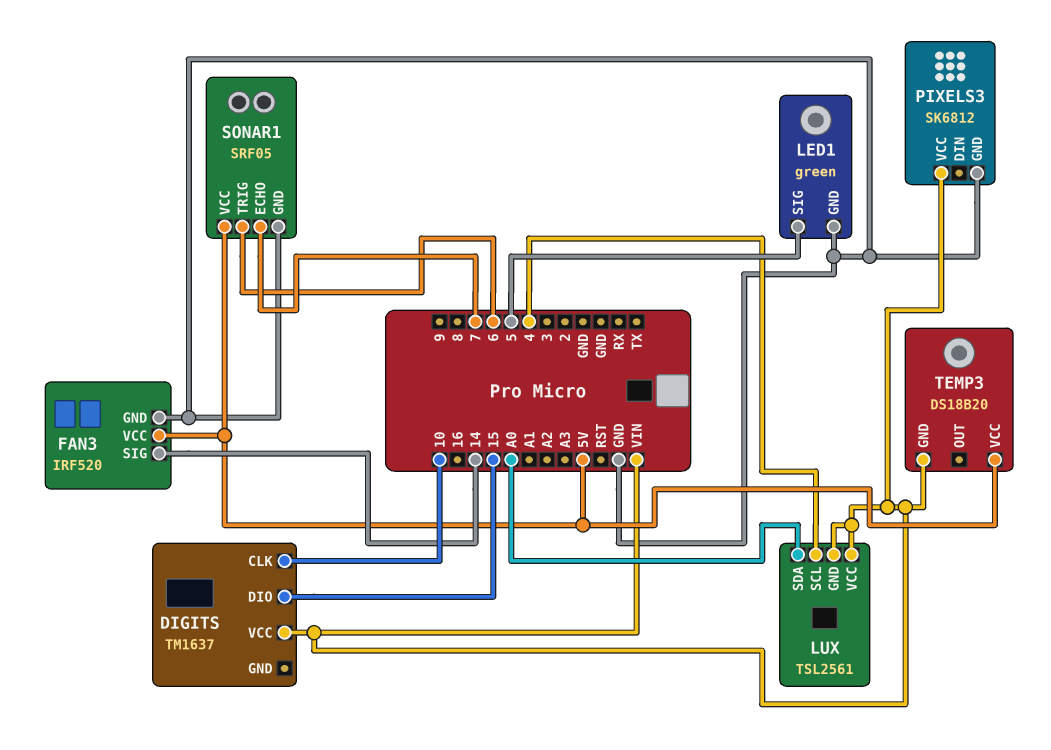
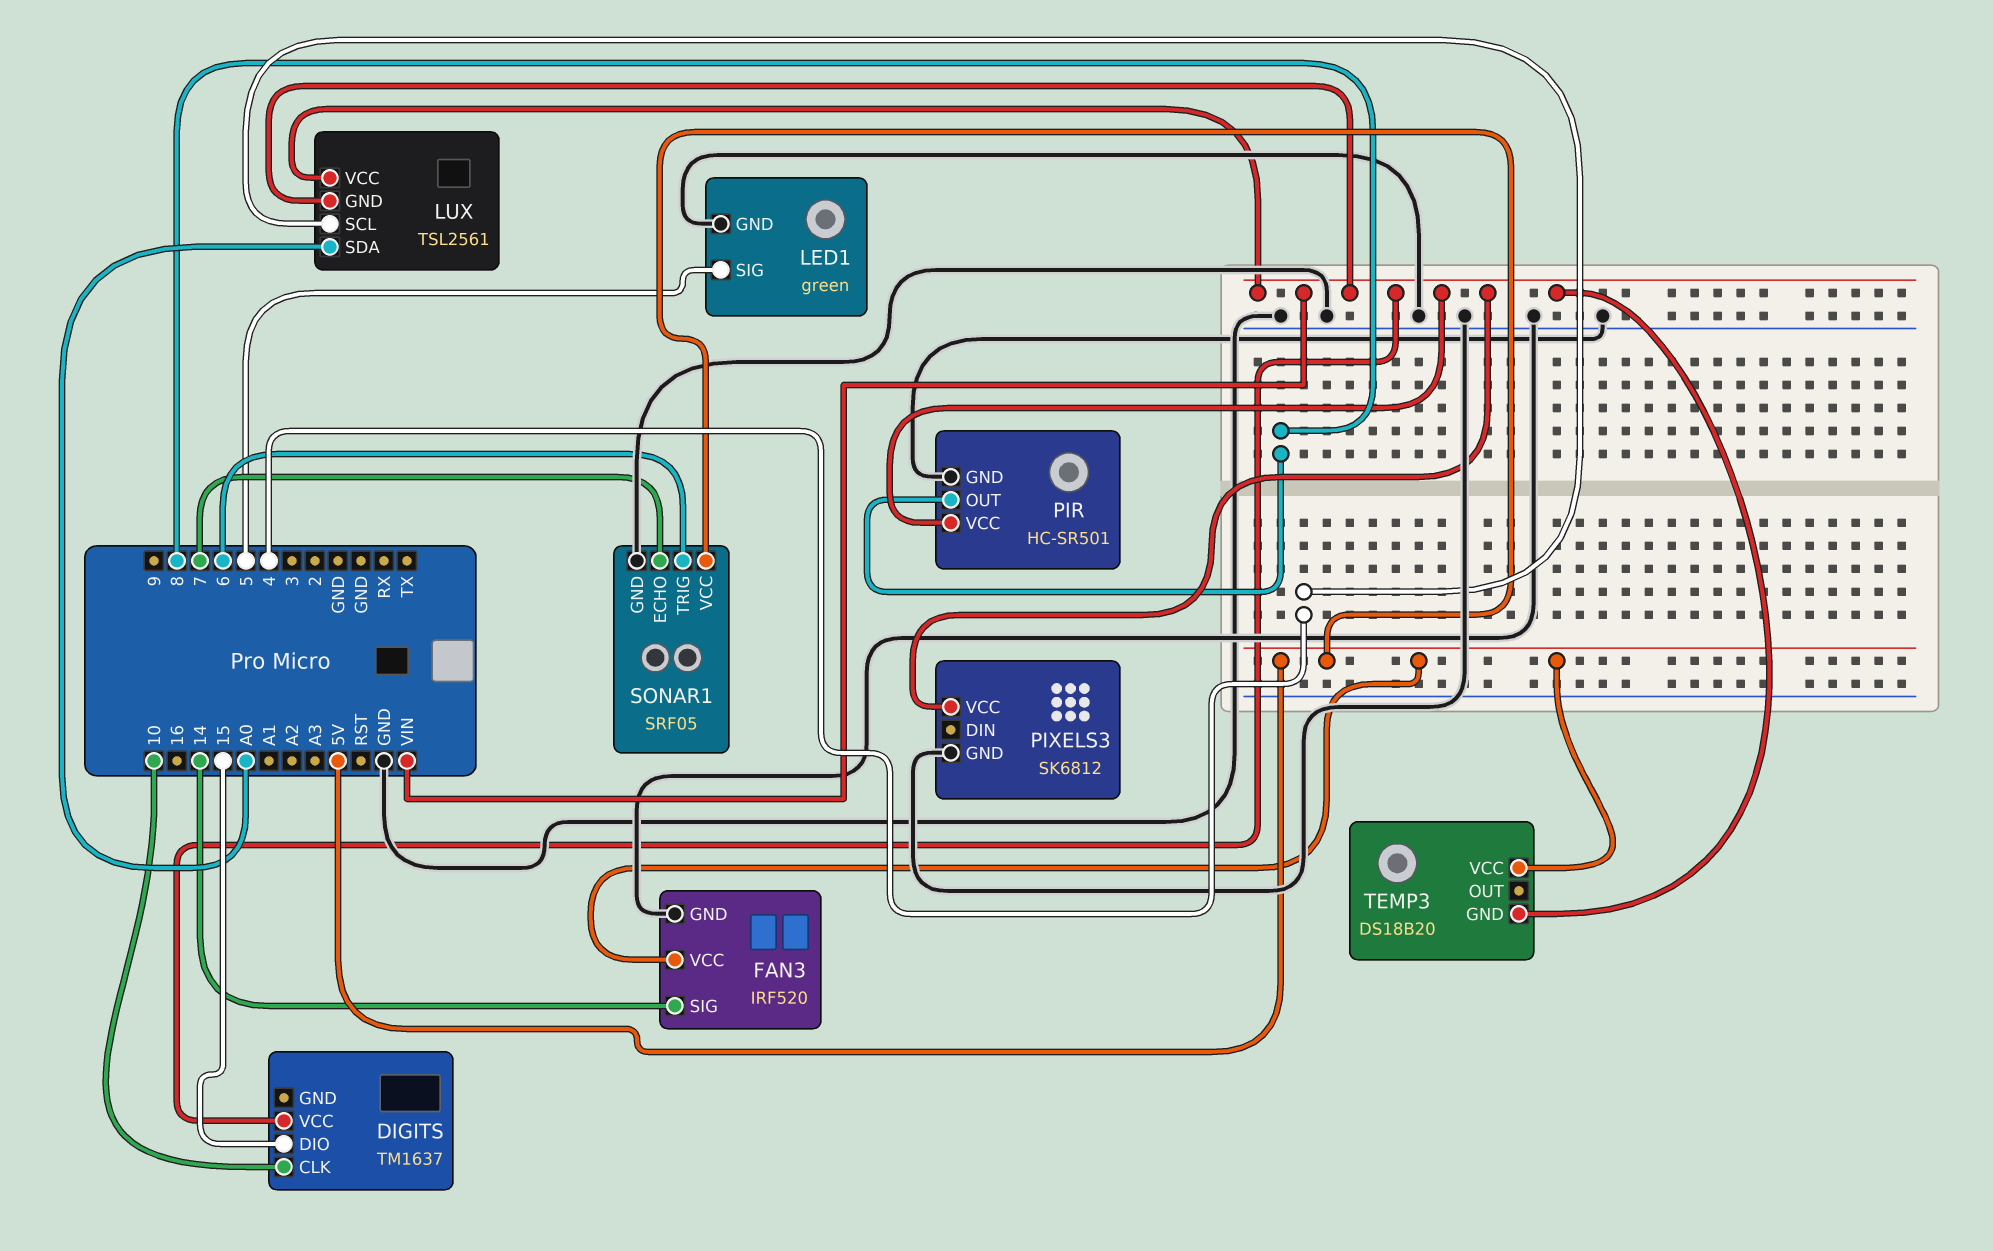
PIR: none -> HC-SR501
PIR pin GND: none -> GND
PIR pin OUT: none -> 8
PIR pin VCC: none -> VIN

